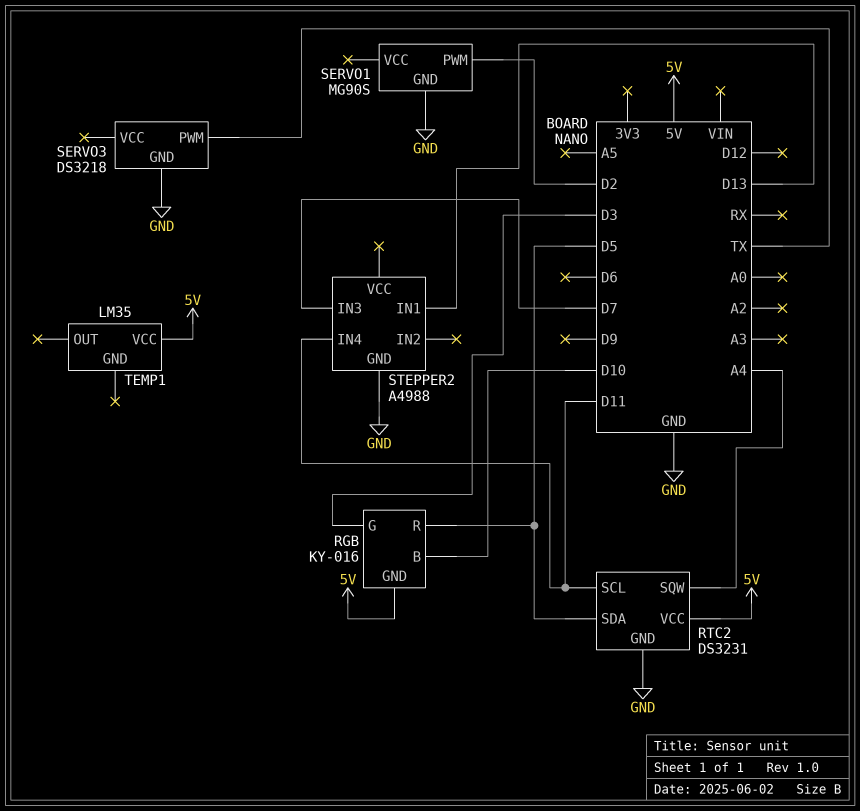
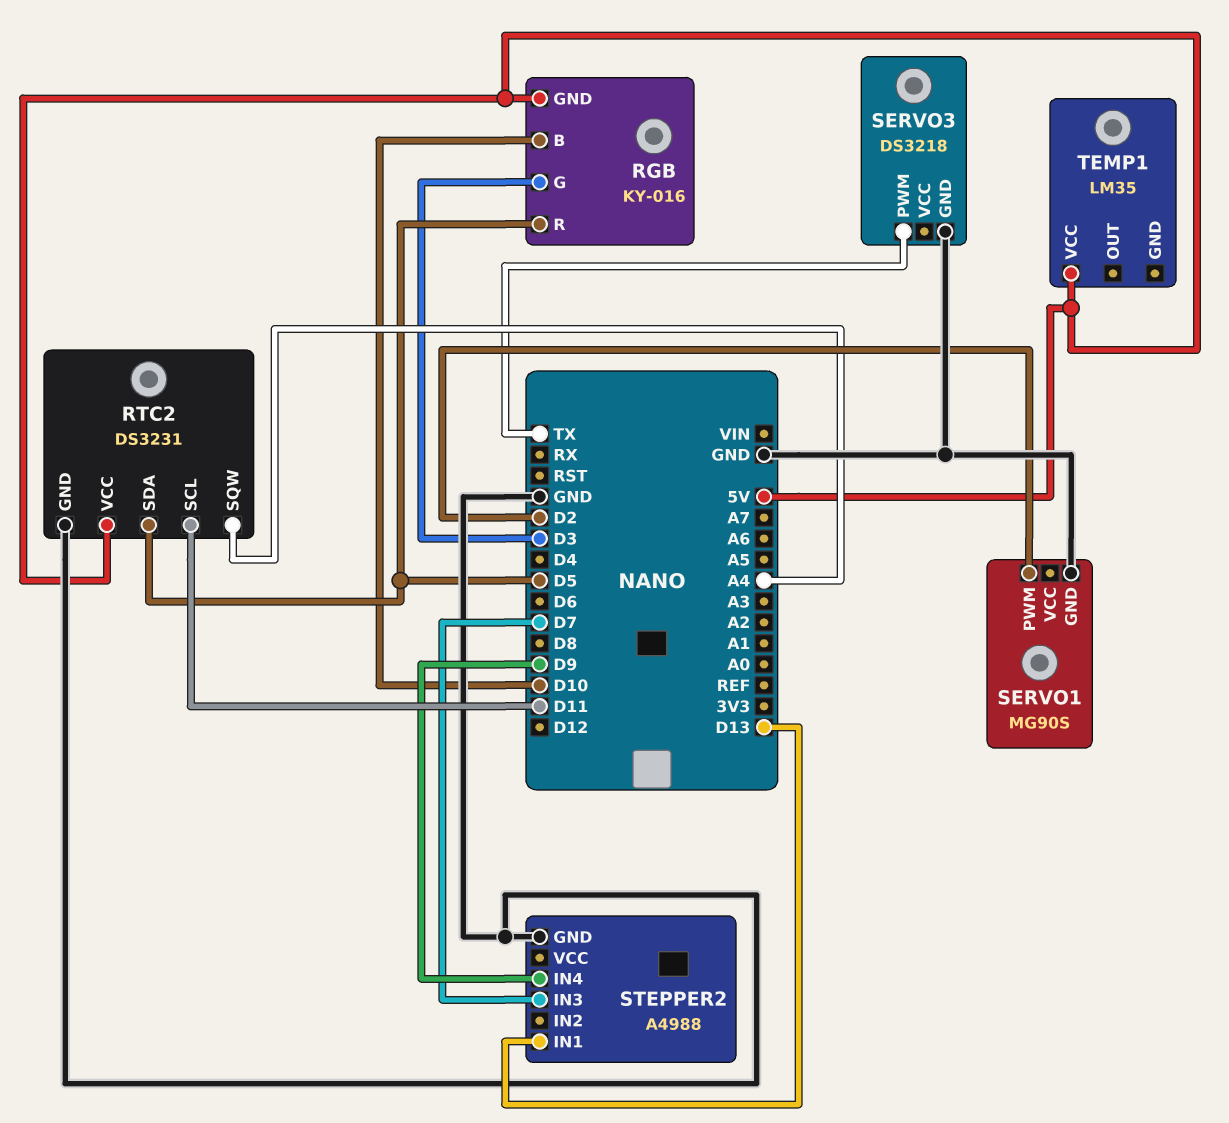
STEPPER2 pin IN4: D11 -> D9

